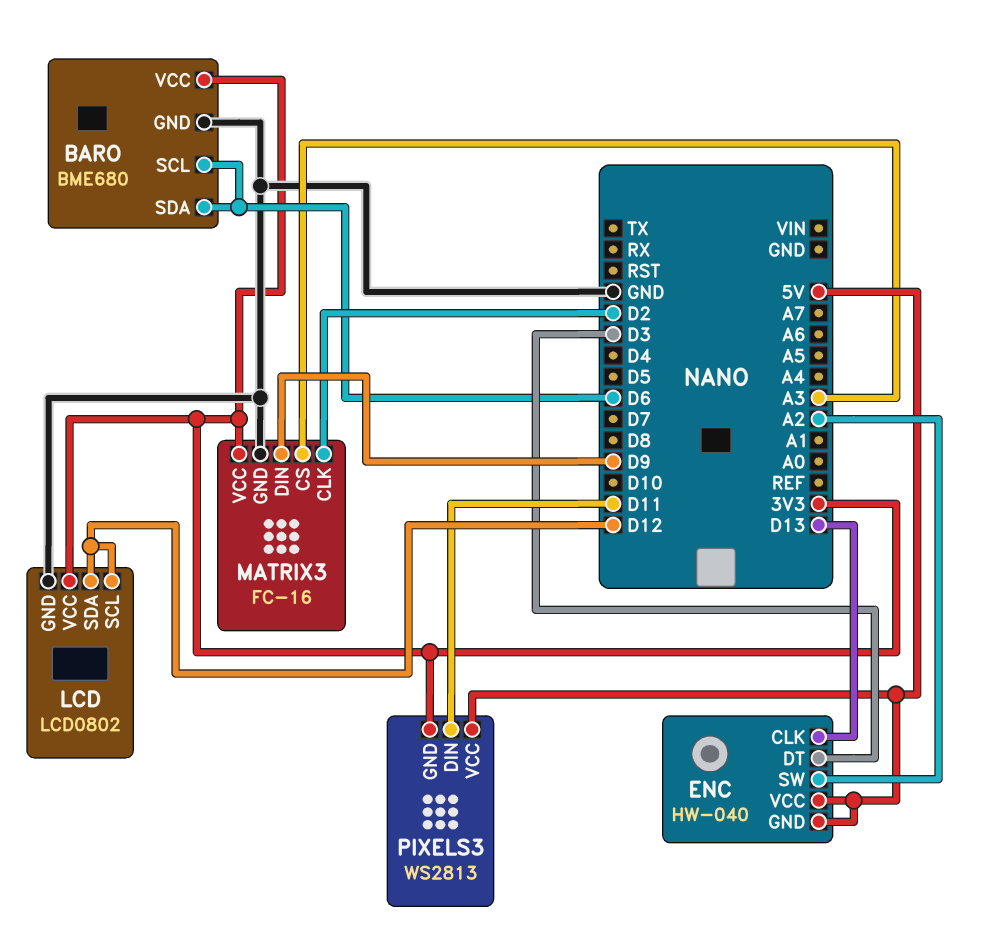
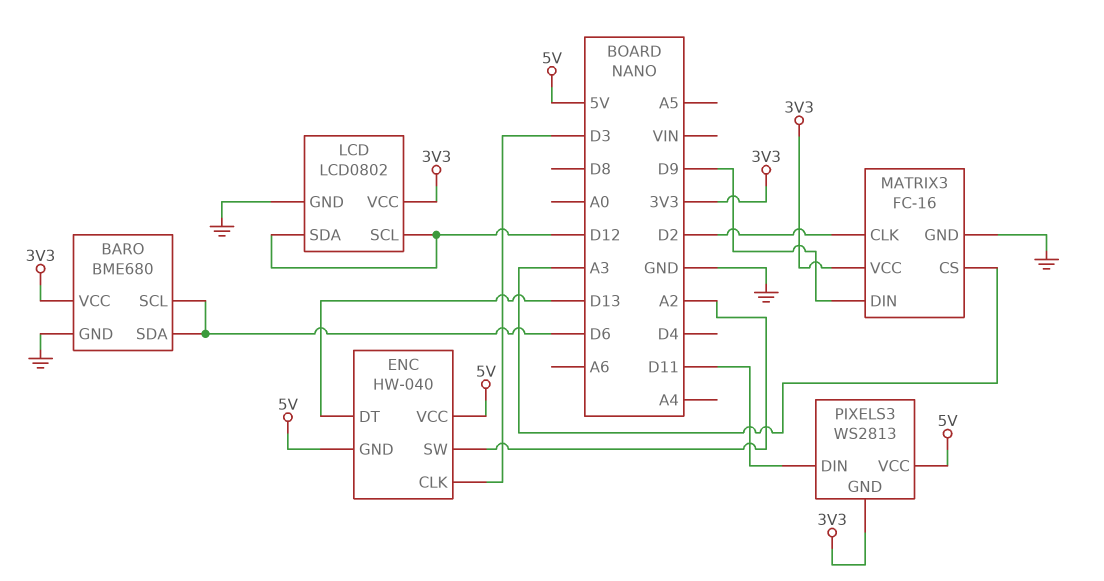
ENC pin CLK: D13 -> D3
ENC pin DT: D3 -> D13

